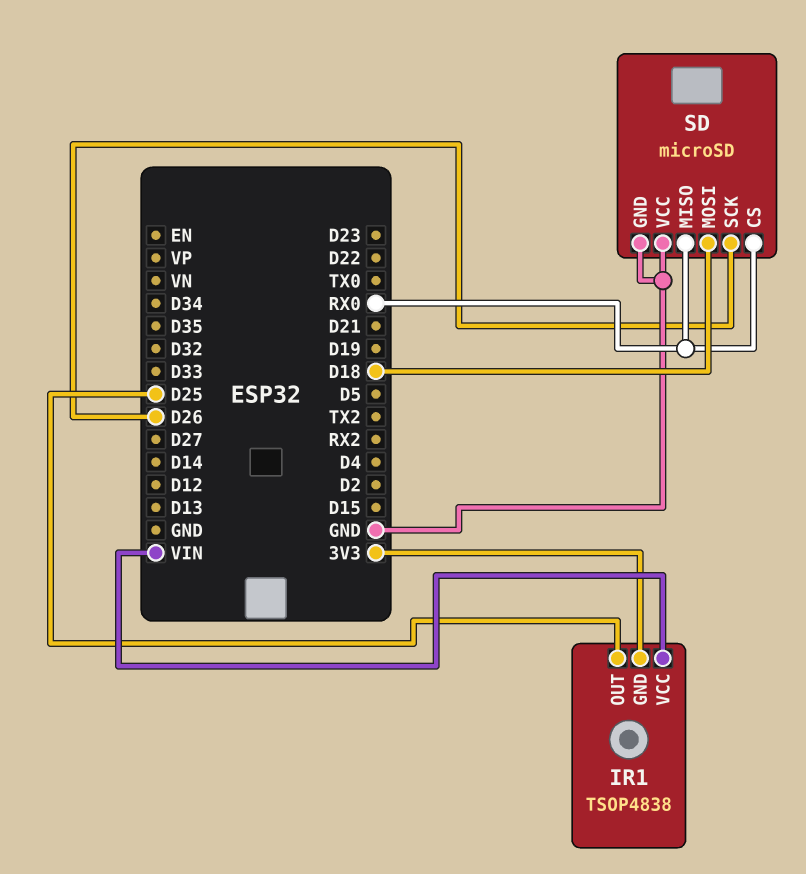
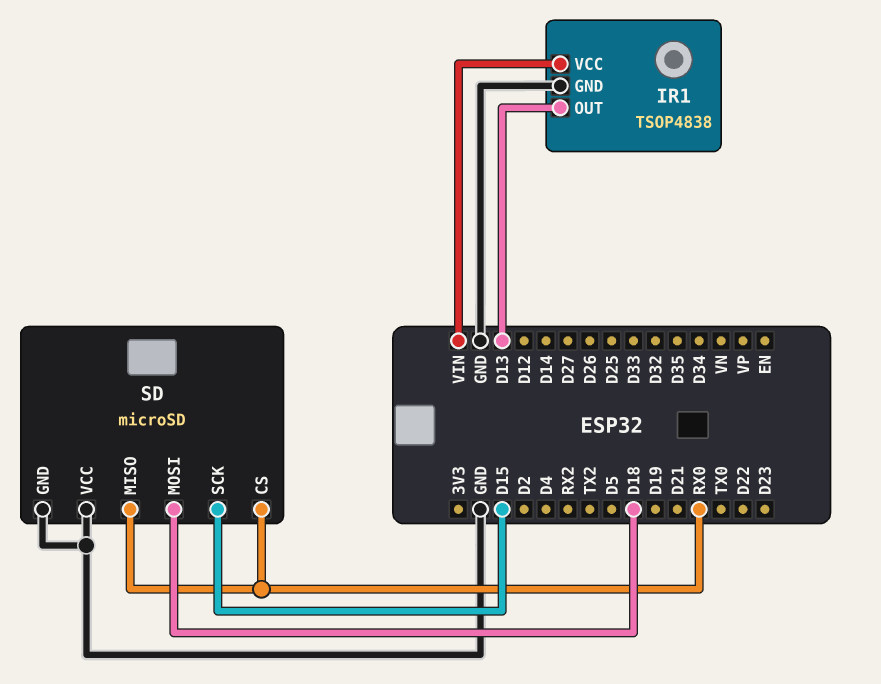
IR1 pin GND: 3V3 -> GND
IR1 pin OUT: D25 -> D13
SD pin SCK: D26 -> D15

